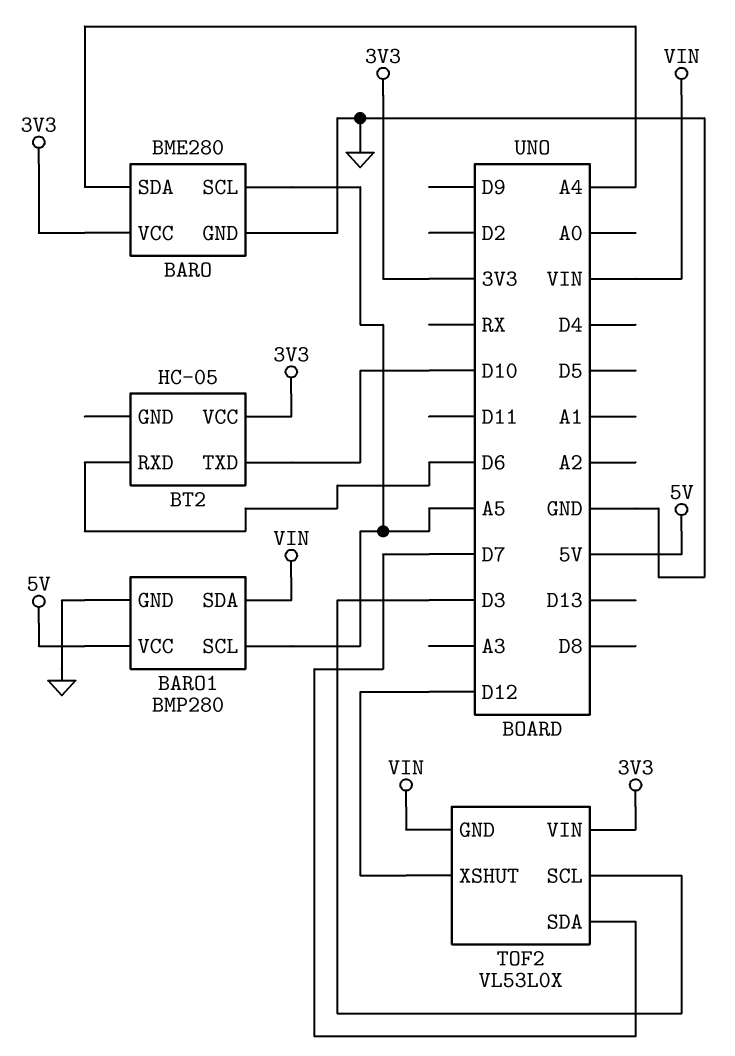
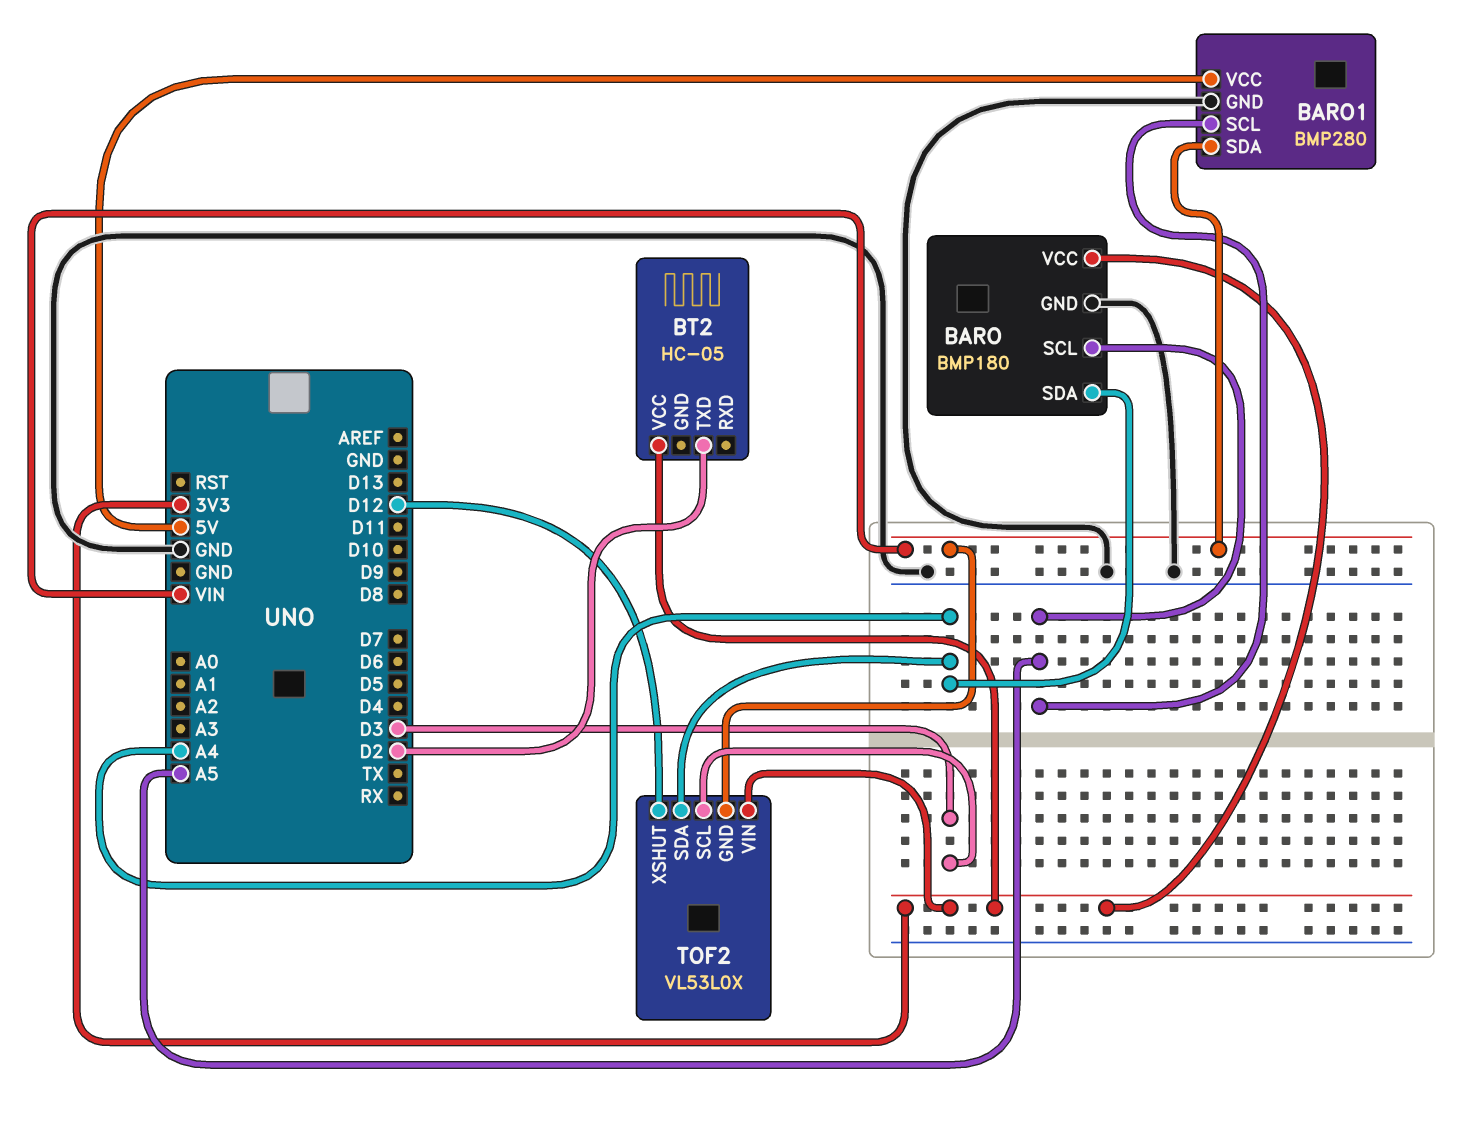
BARO: BME280 -> BMP180
BT2 pin RXD: D6 -> none
BT2 pin TXD: D10 -> D2
TOF2 pin SDA: D7 -> A4

